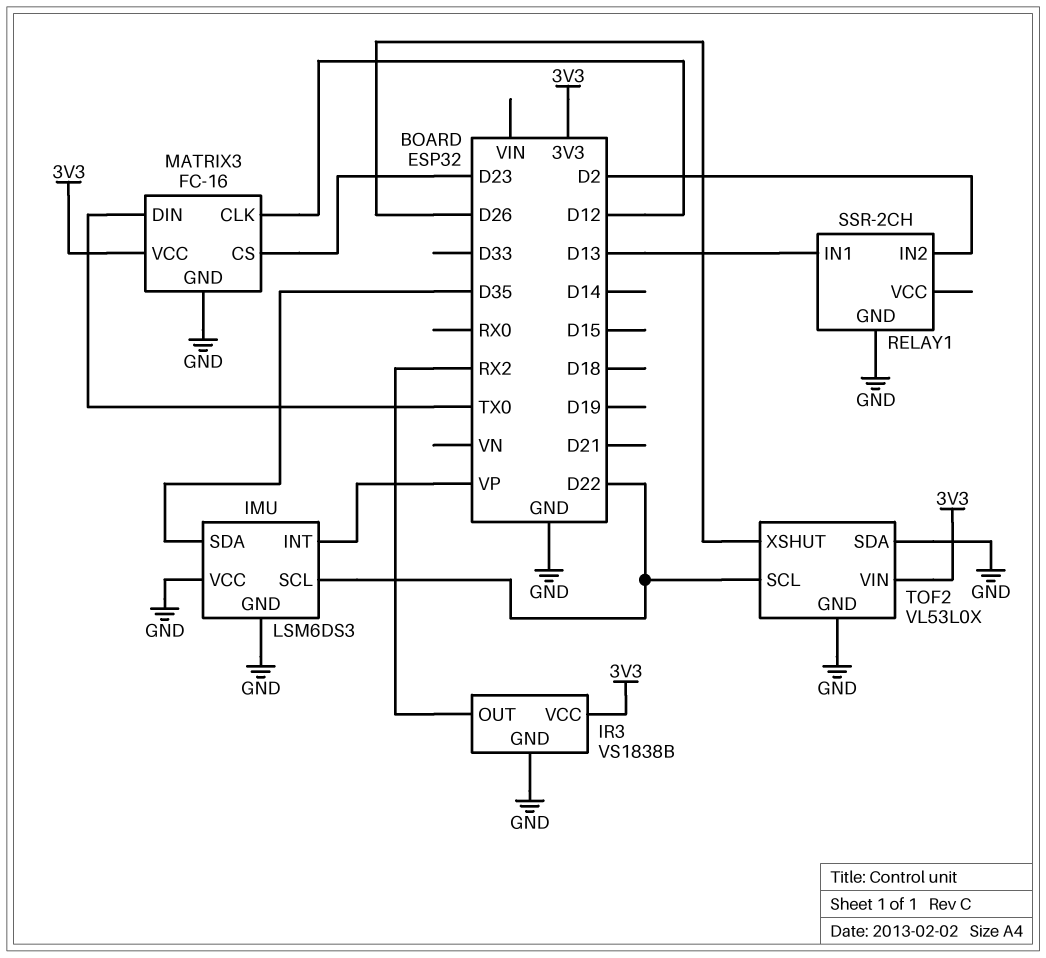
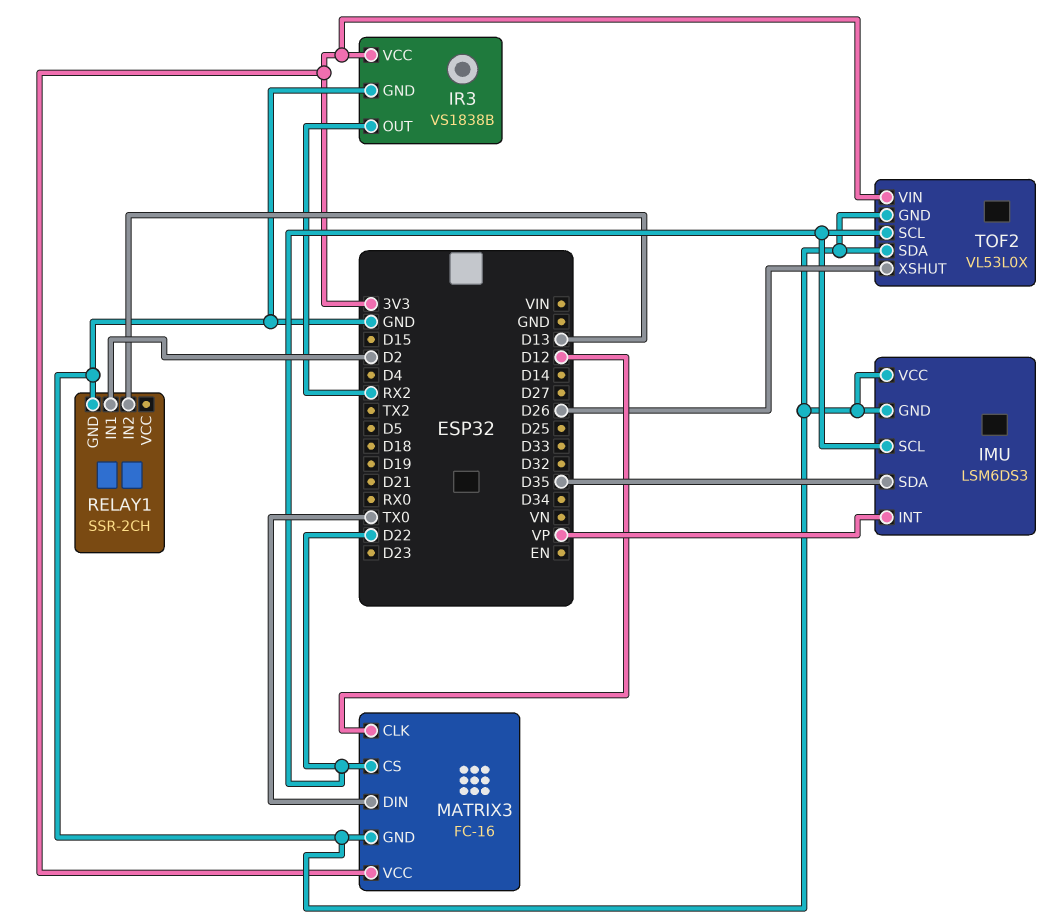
MATRIX3 pin CS: D23 -> D22
RELAY1 pin IN1: D13 -> D2
RELAY1 pin IN2: D2 -> D13

